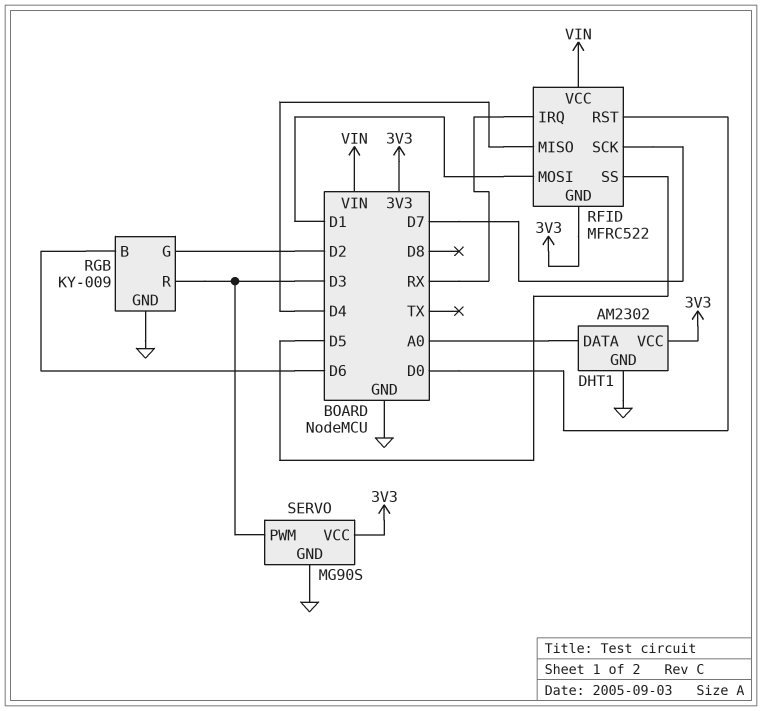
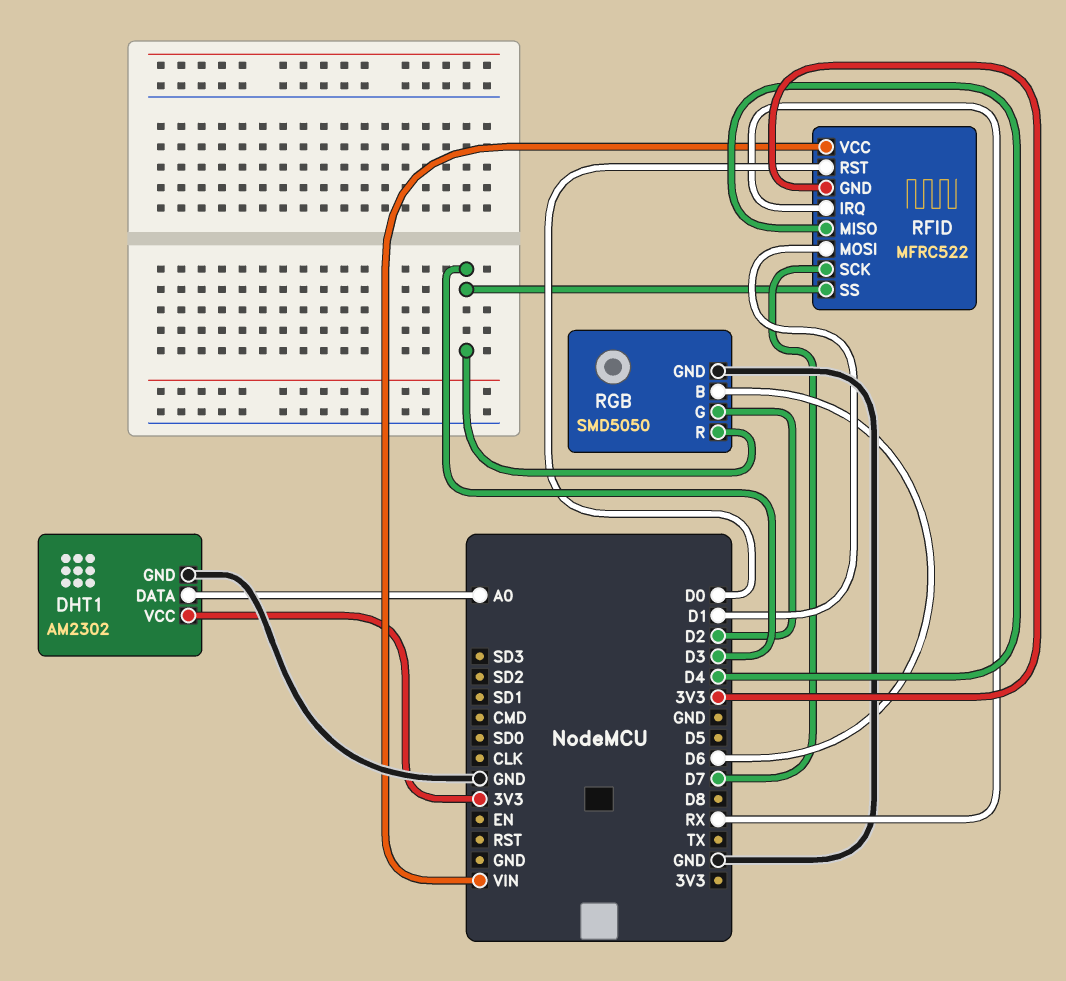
RFID pin SS: D5 -> D3
RGB: KY-009 -> SMD5050
SERVO: MG90S -> none
SERVO pin GND: GND -> none
SERVO pin PWM: D3 -> none
SERVO pin VCC: 3V3 -> none

